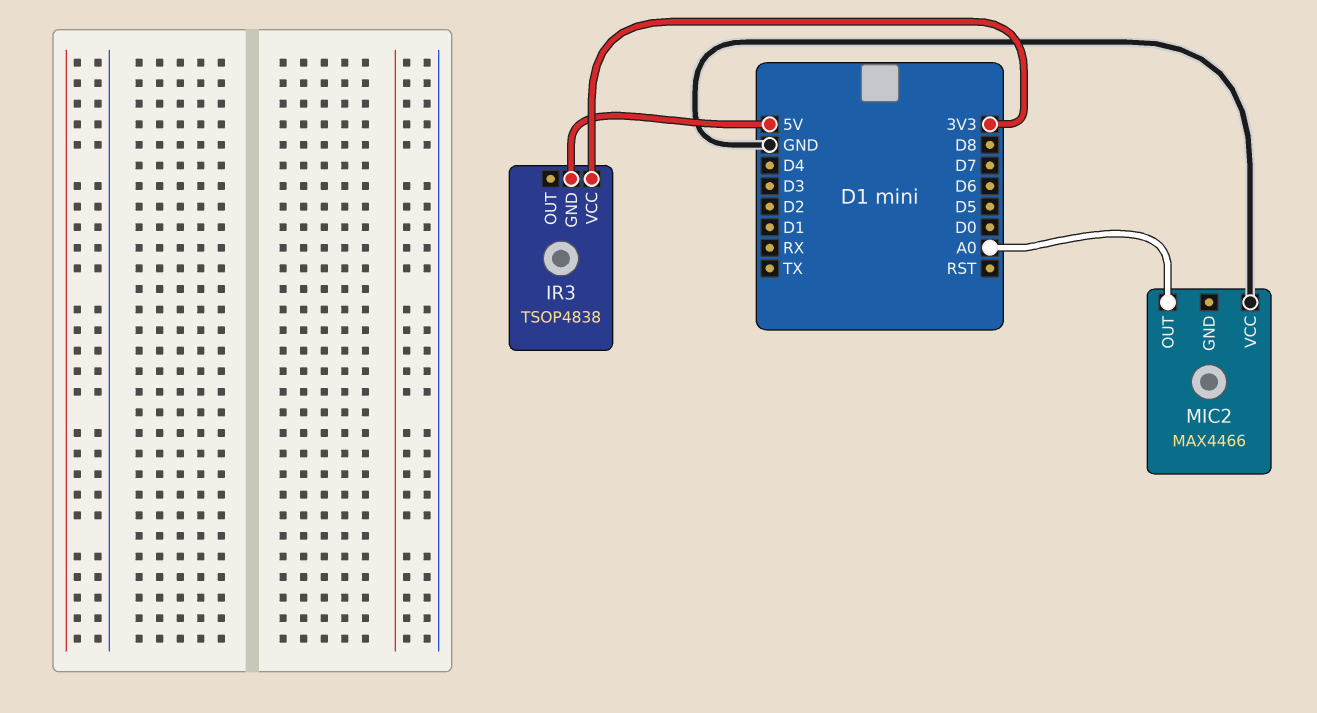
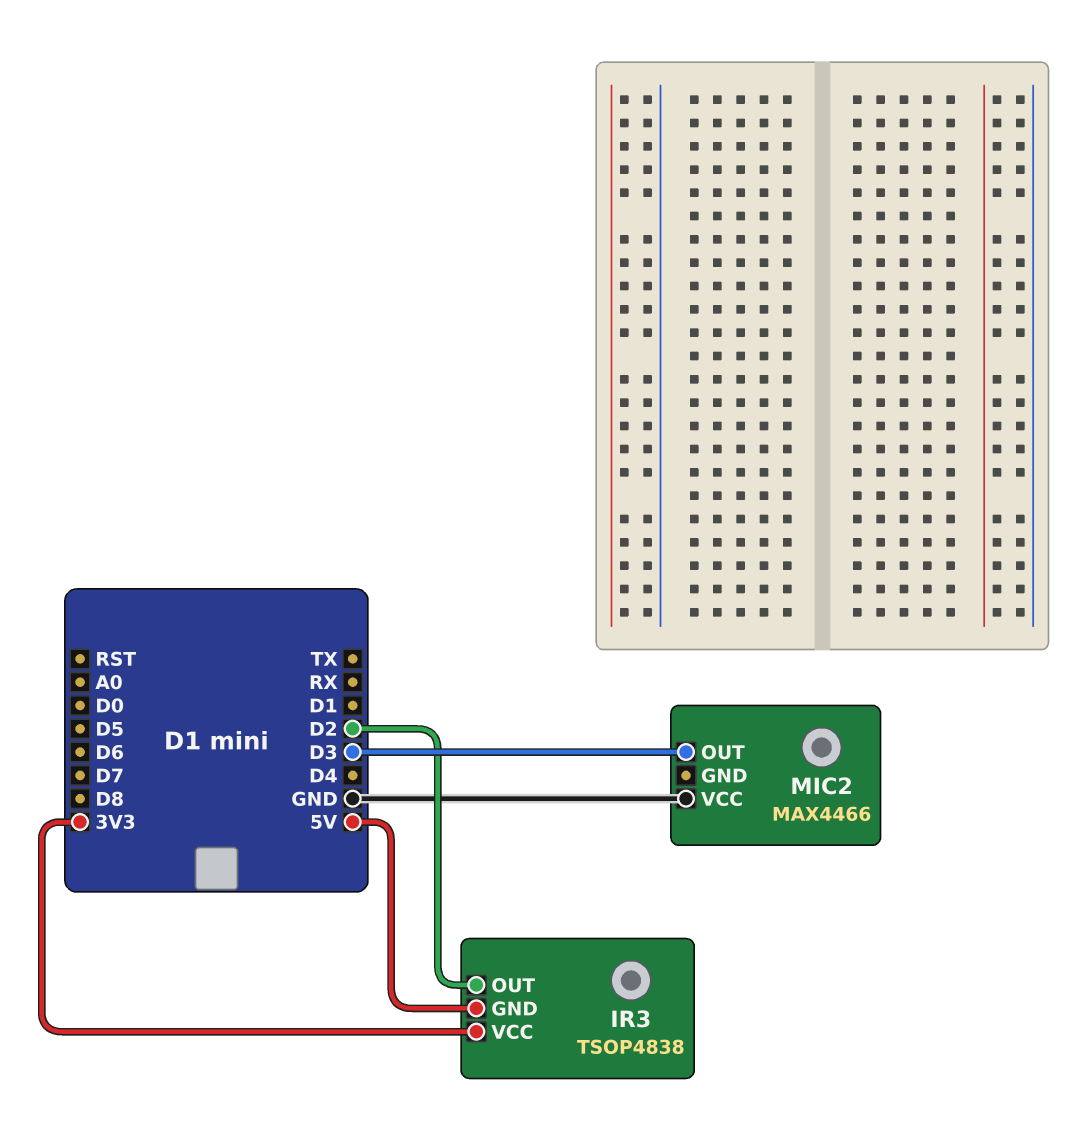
IR3 pin OUT: none -> D2
MIC2 pin OUT: A0 -> D3

